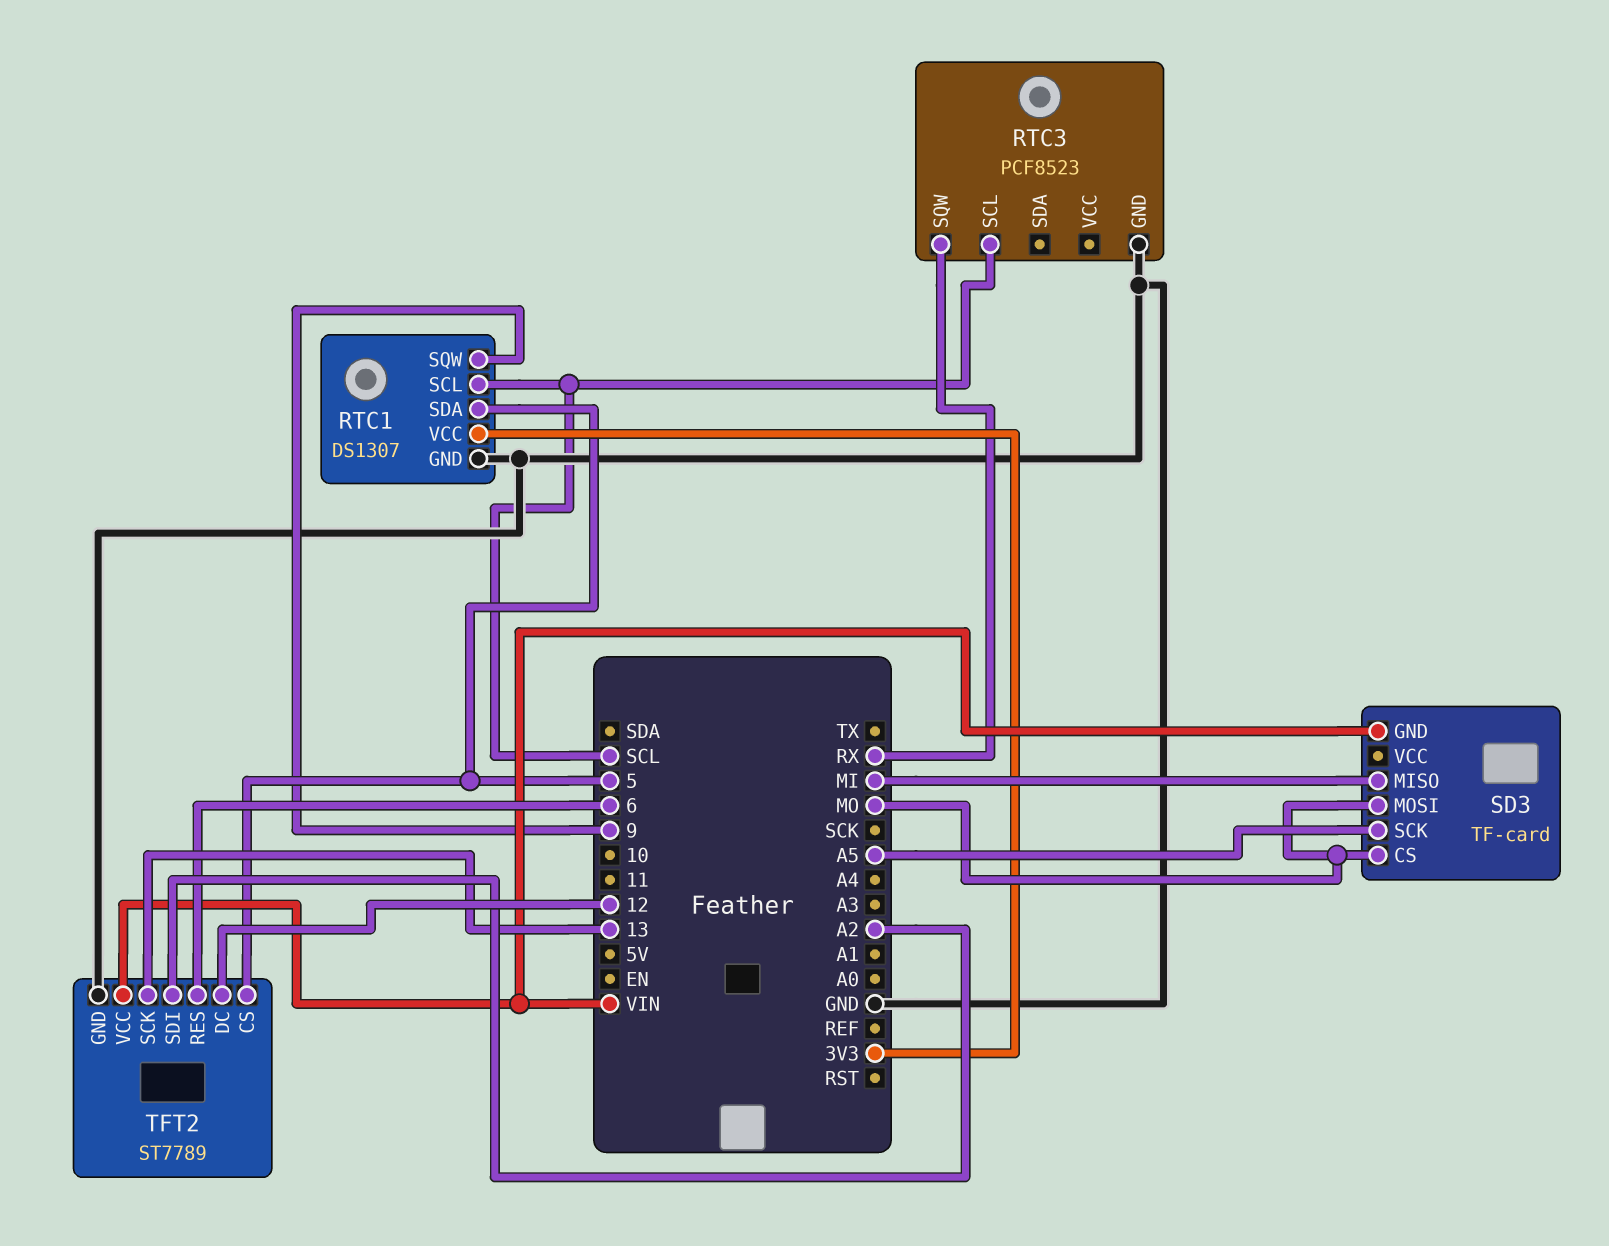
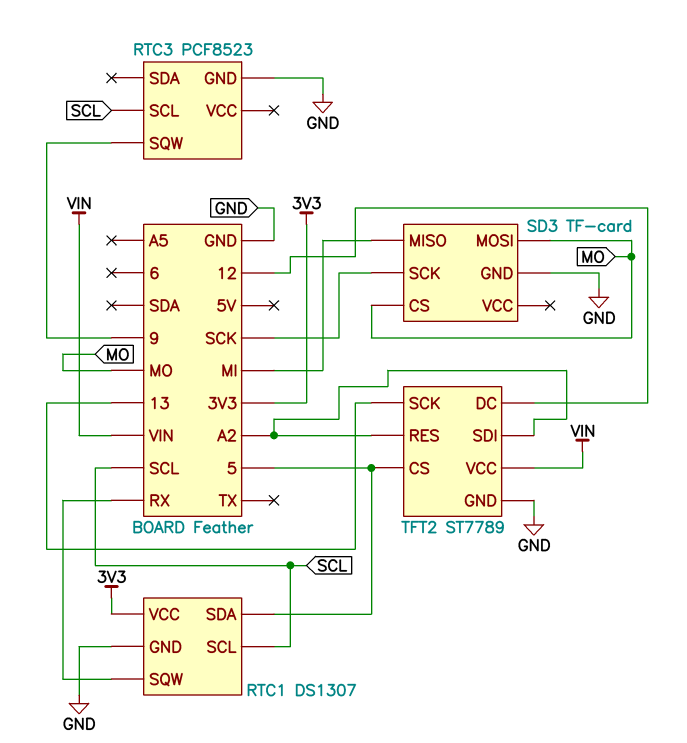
RTC1 pin SQW: 9 -> RX
RTC3 pin SQW: RX -> 9
SD3 pin GND: VIN -> GND
SD3 pin SCK: A5 -> SCK
TFT2 pin RES: 6 -> A2

